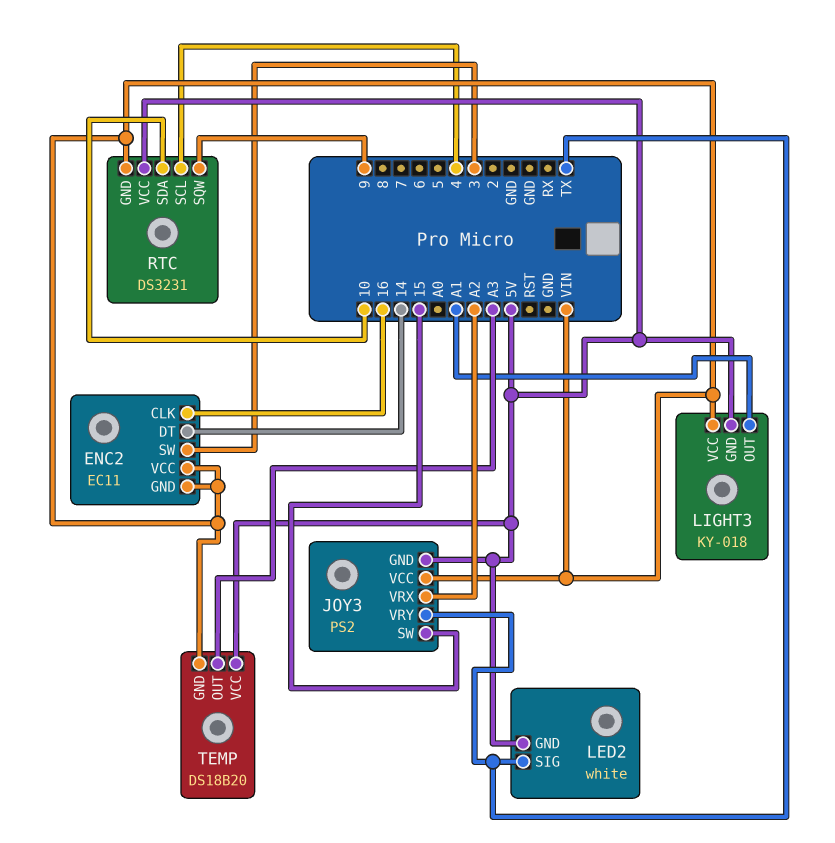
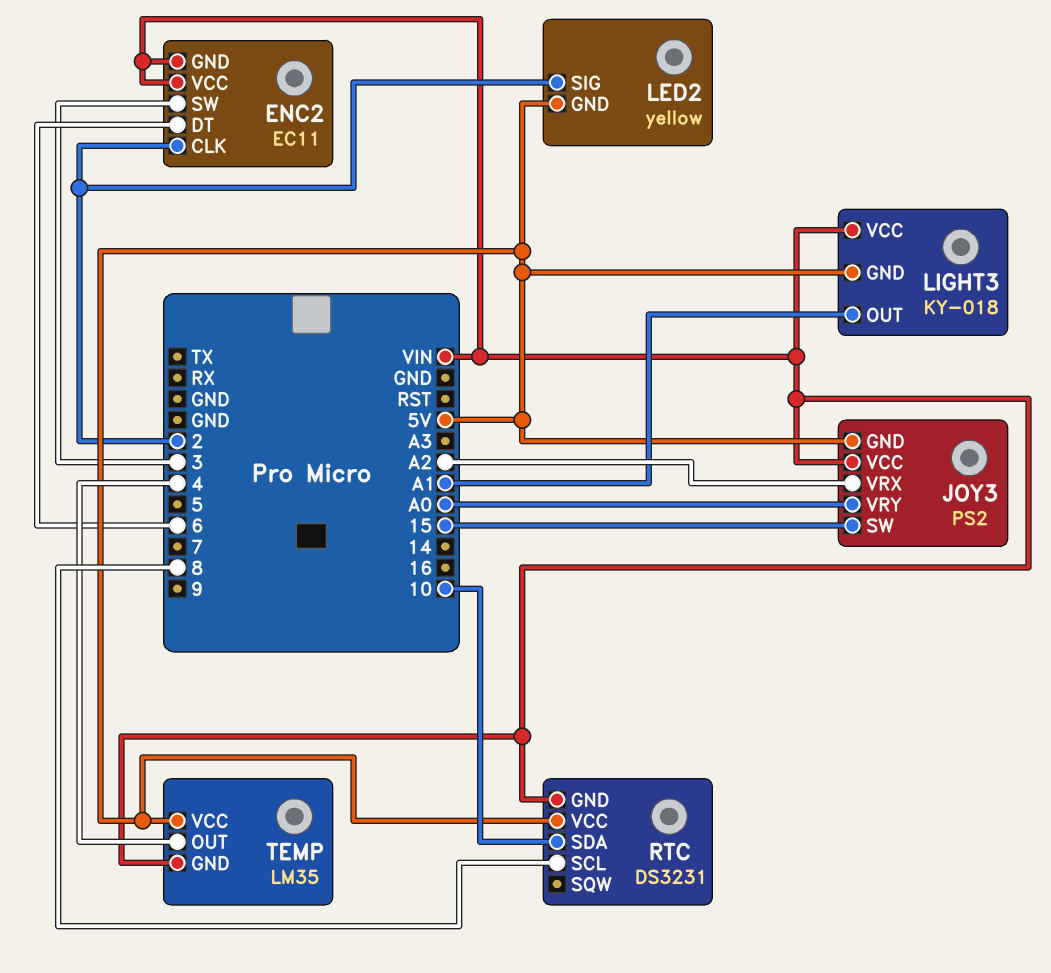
ENC2 pin CLK: 16 -> 2
ENC2 pin DT: 14 -> 6
JOY3 pin VRY: TX -> A0
LED2: white -> yellow
LED2 pin SIG: TX -> 2
RTC pin SCL: 4 -> 8
RTC pin SQW: 9 -> none
TEMP: DS18B20 -> LM35
TEMP pin OUT: A3 -> 4

